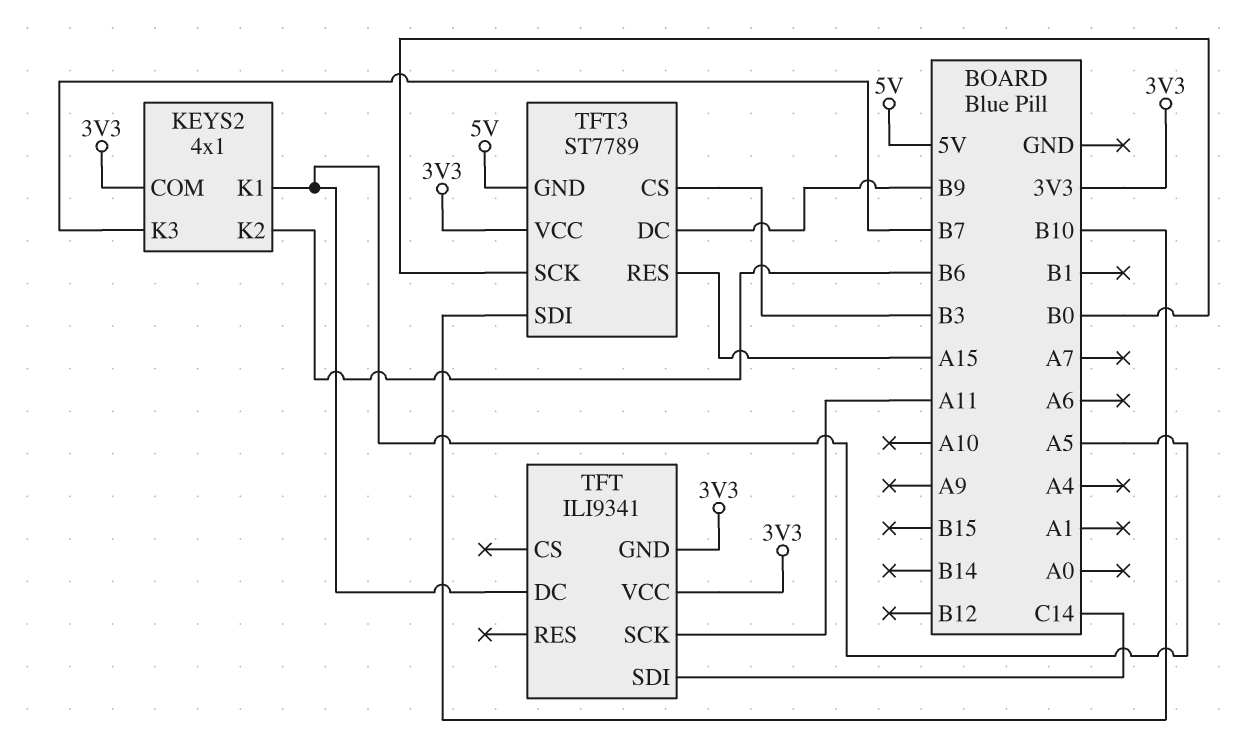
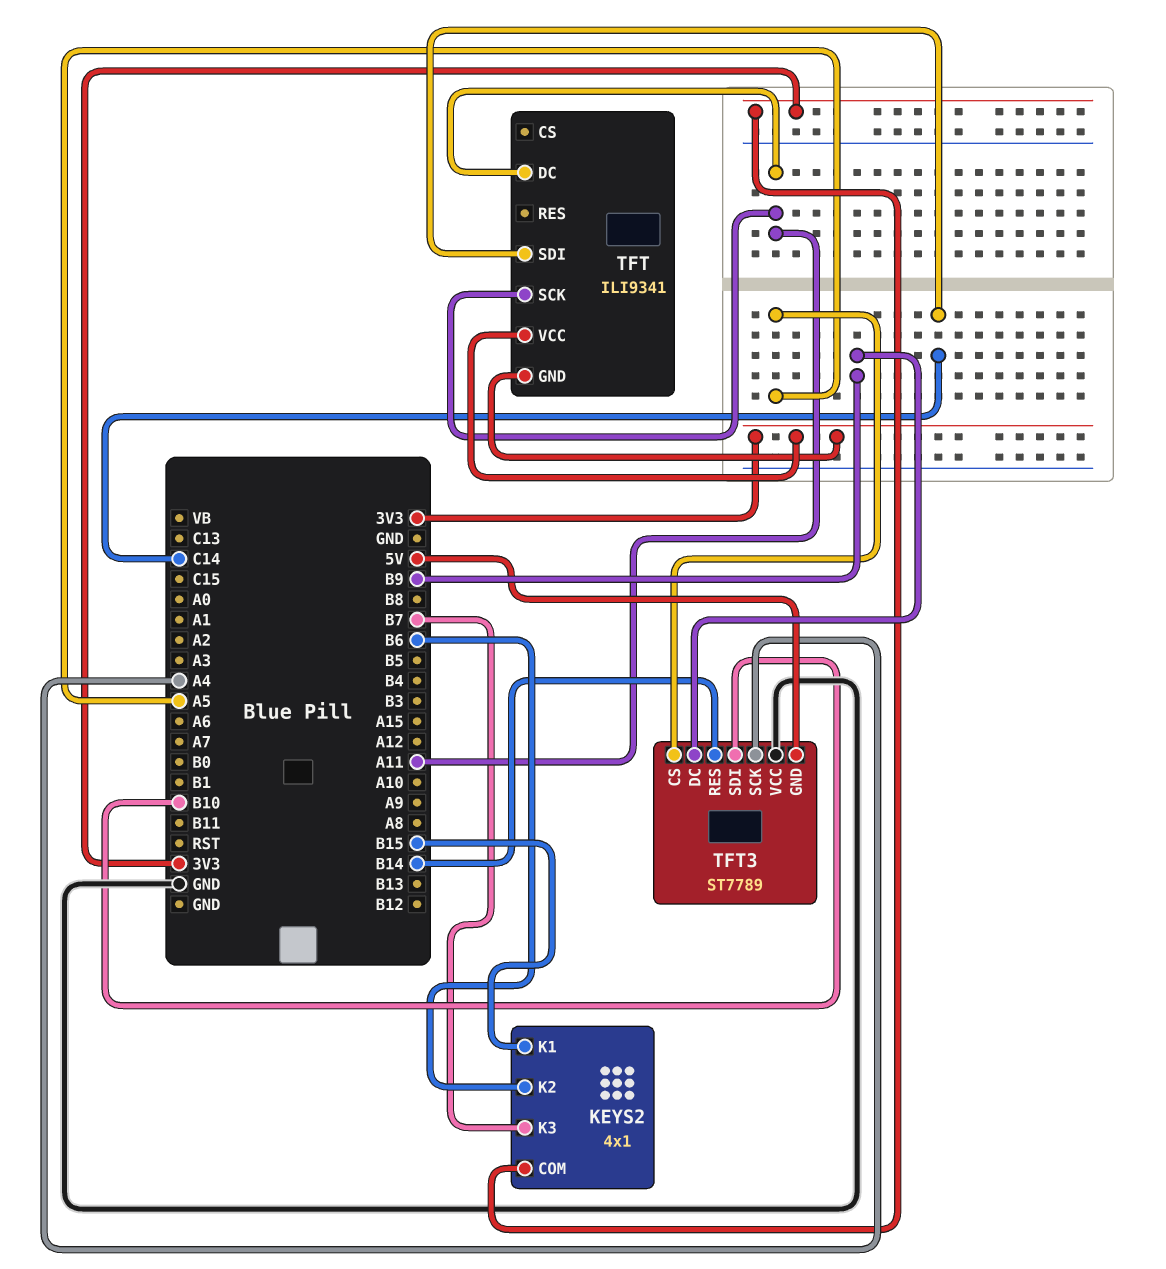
KEYS2 pin K1: A5 -> B15
TFT pin DC: A5 -> A11
TFT3 pin CS: B3 -> A5
TFT3 pin RES: A15 -> B14
TFT3 pin SCK: B0 -> A4
TFT3 pin VCC: 3V3 -> GND

